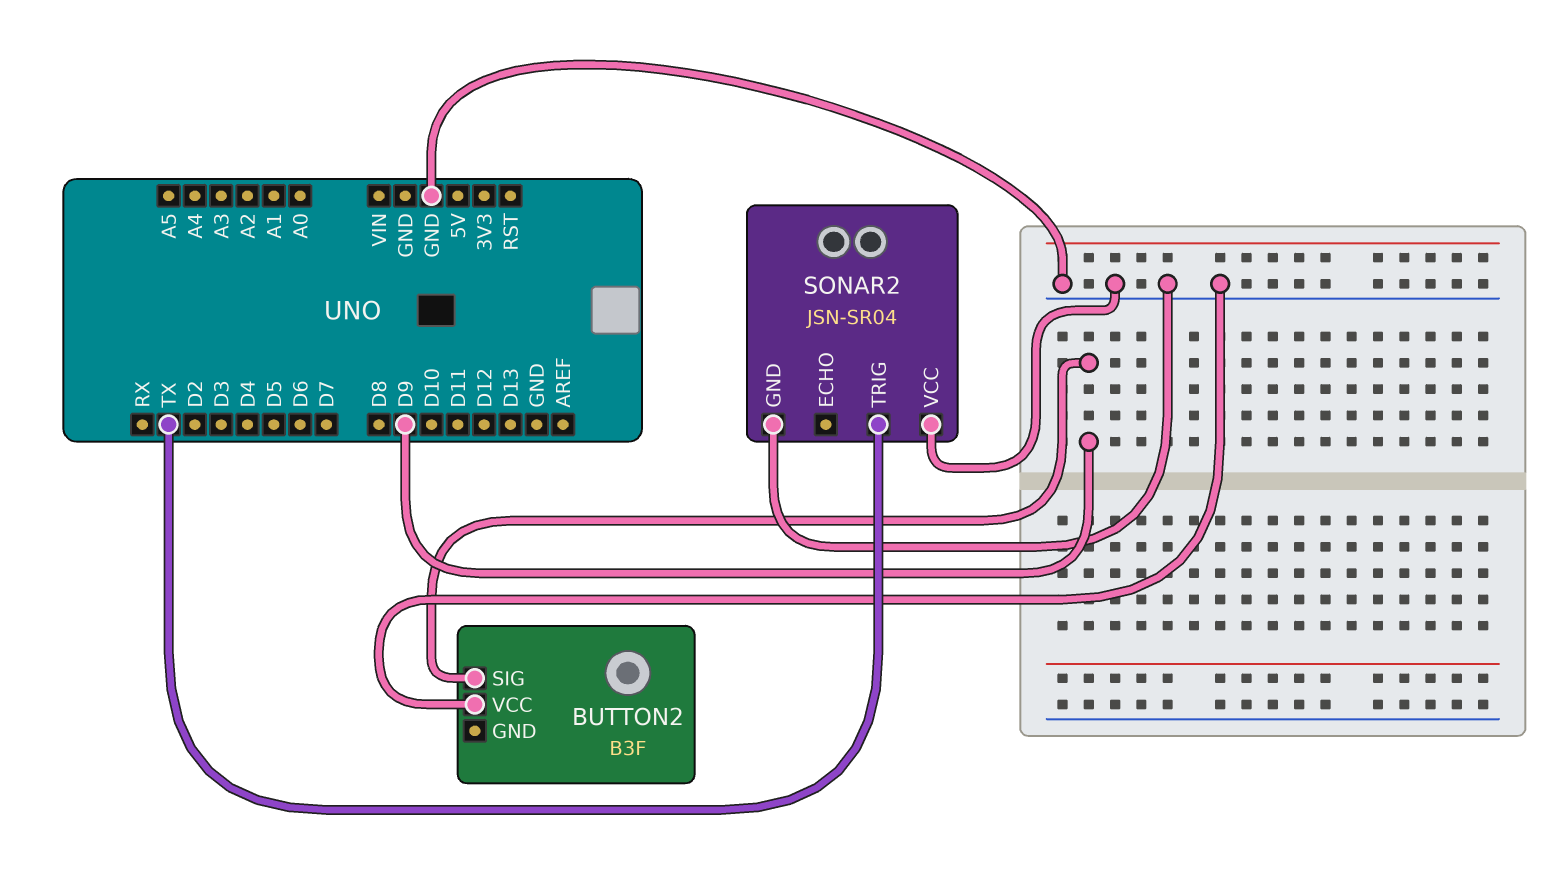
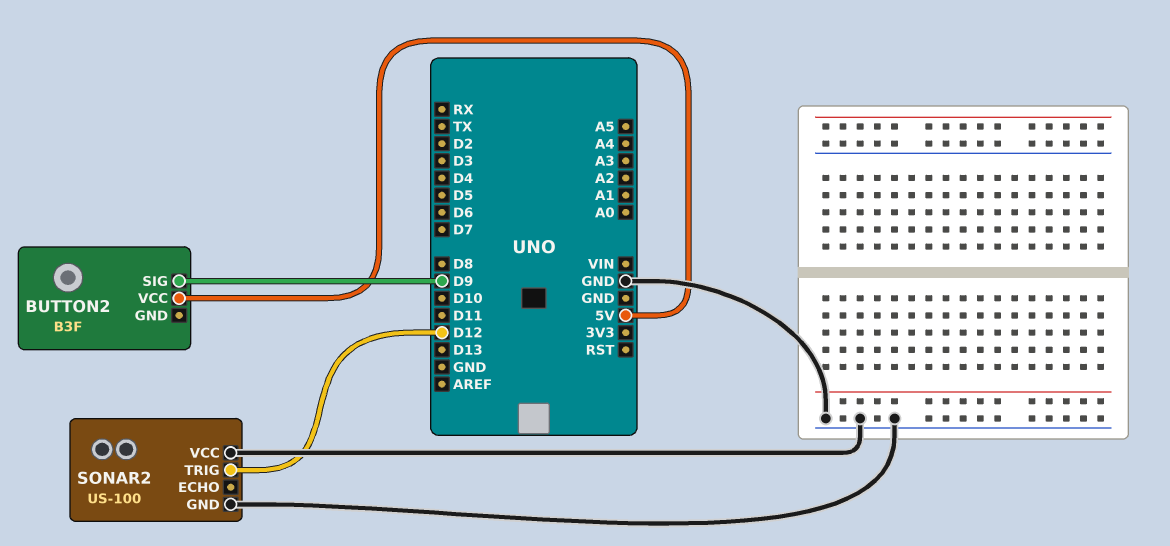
BUTTON2 pin VCC: GND -> 5V
SONAR2: JSN-SR04 -> US-100
SONAR2 pin TRIG: TX -> D12

